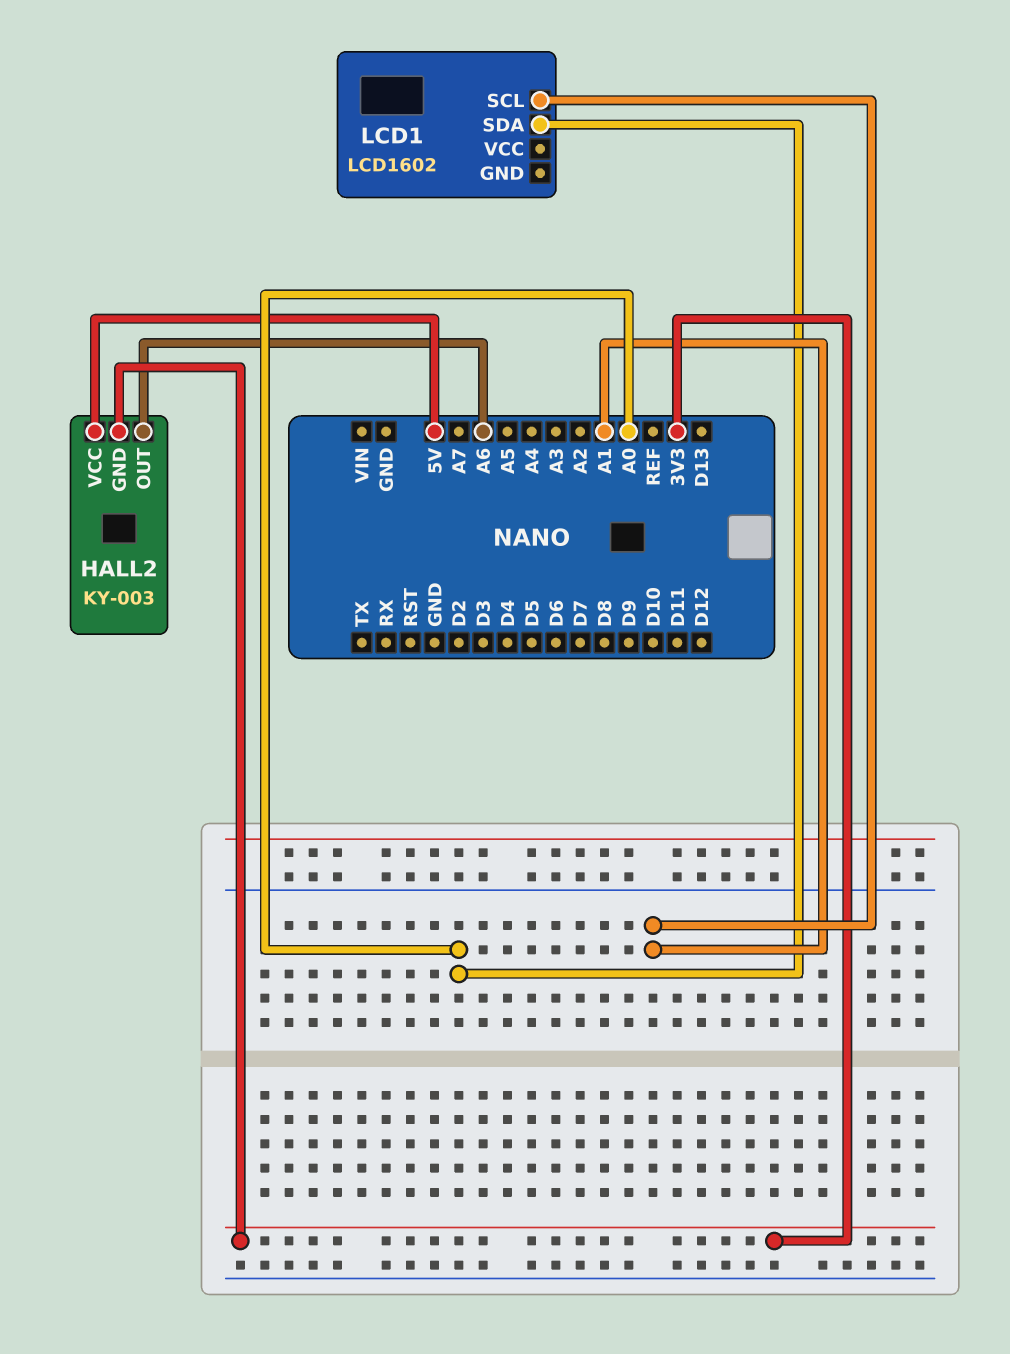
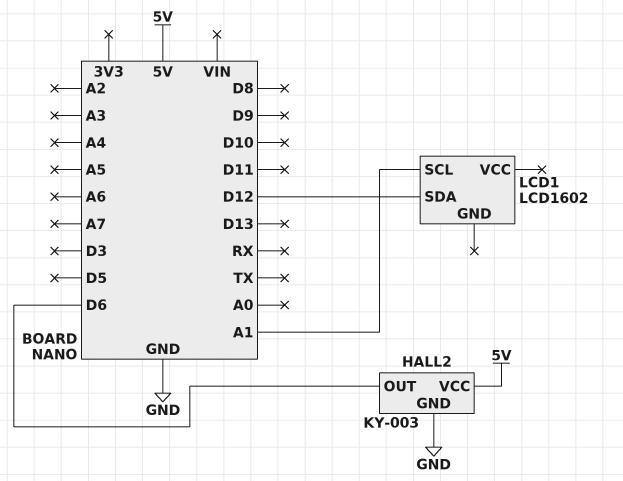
HALL2 pin GND: 3V3 -> GND
HALL2 pin OUT: A6 -> D6
LCD1 pin SDA: A0 -> D12

